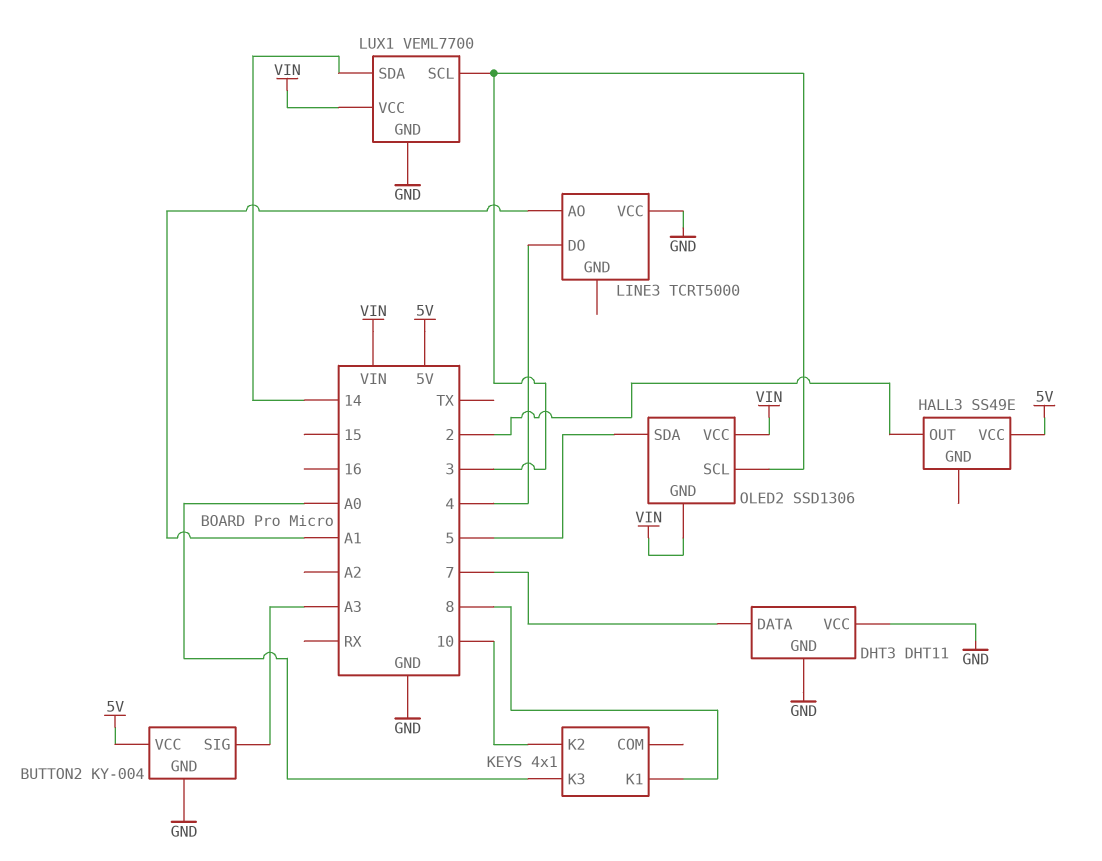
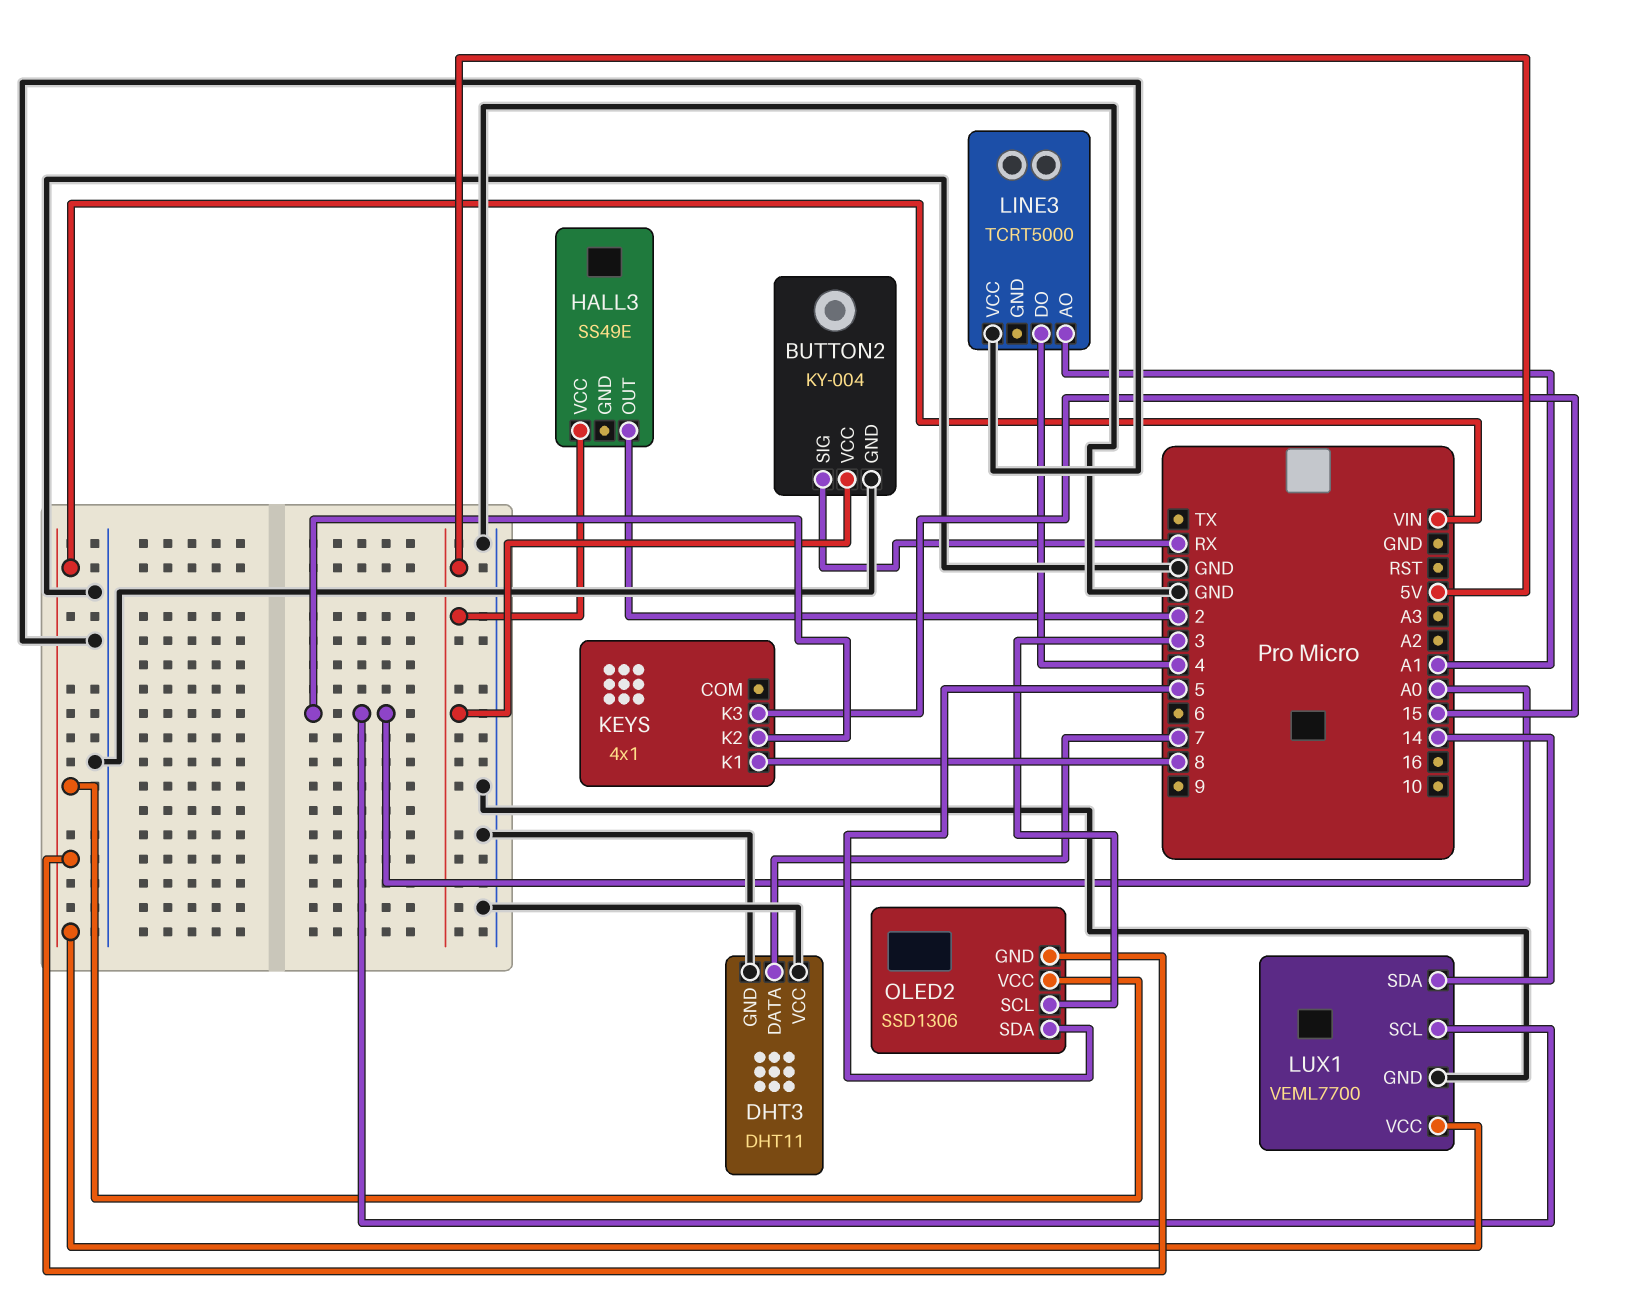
BUTTON2 pin SIG: A3 -> RX
KEYS pin K2: 10 -> A0
KEYS pin K3: A0 -> 15
LUX1 pin SCL: 3 -> A0

